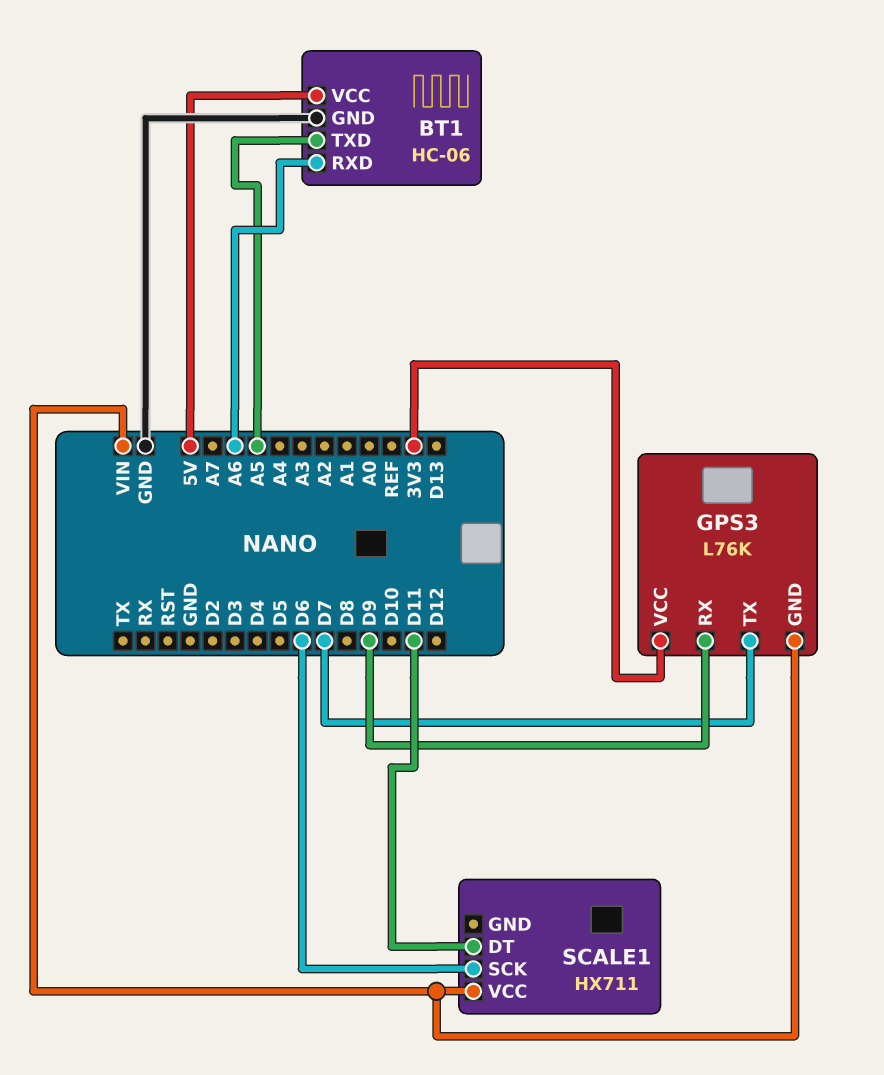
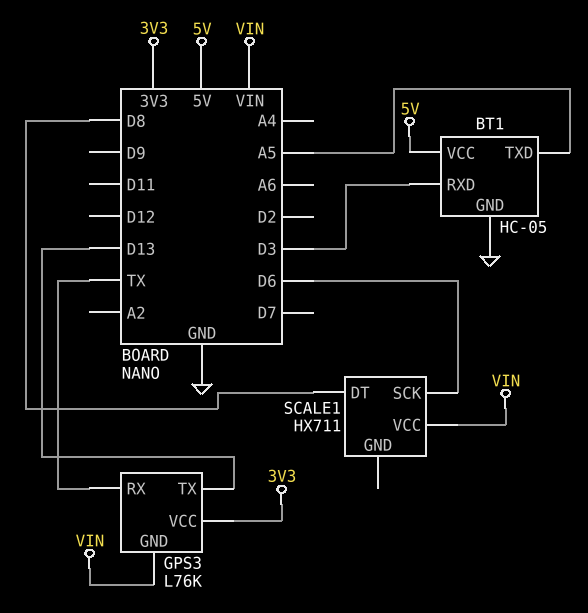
BT1: HC-06 -> HC-05
BT1 pin RXD: A6 -> D3
GPS3 pin RX: D9 -> TX
GPS3 pin TX: D7 -> D13
SCALE1 pin DT: D11 -> D8

